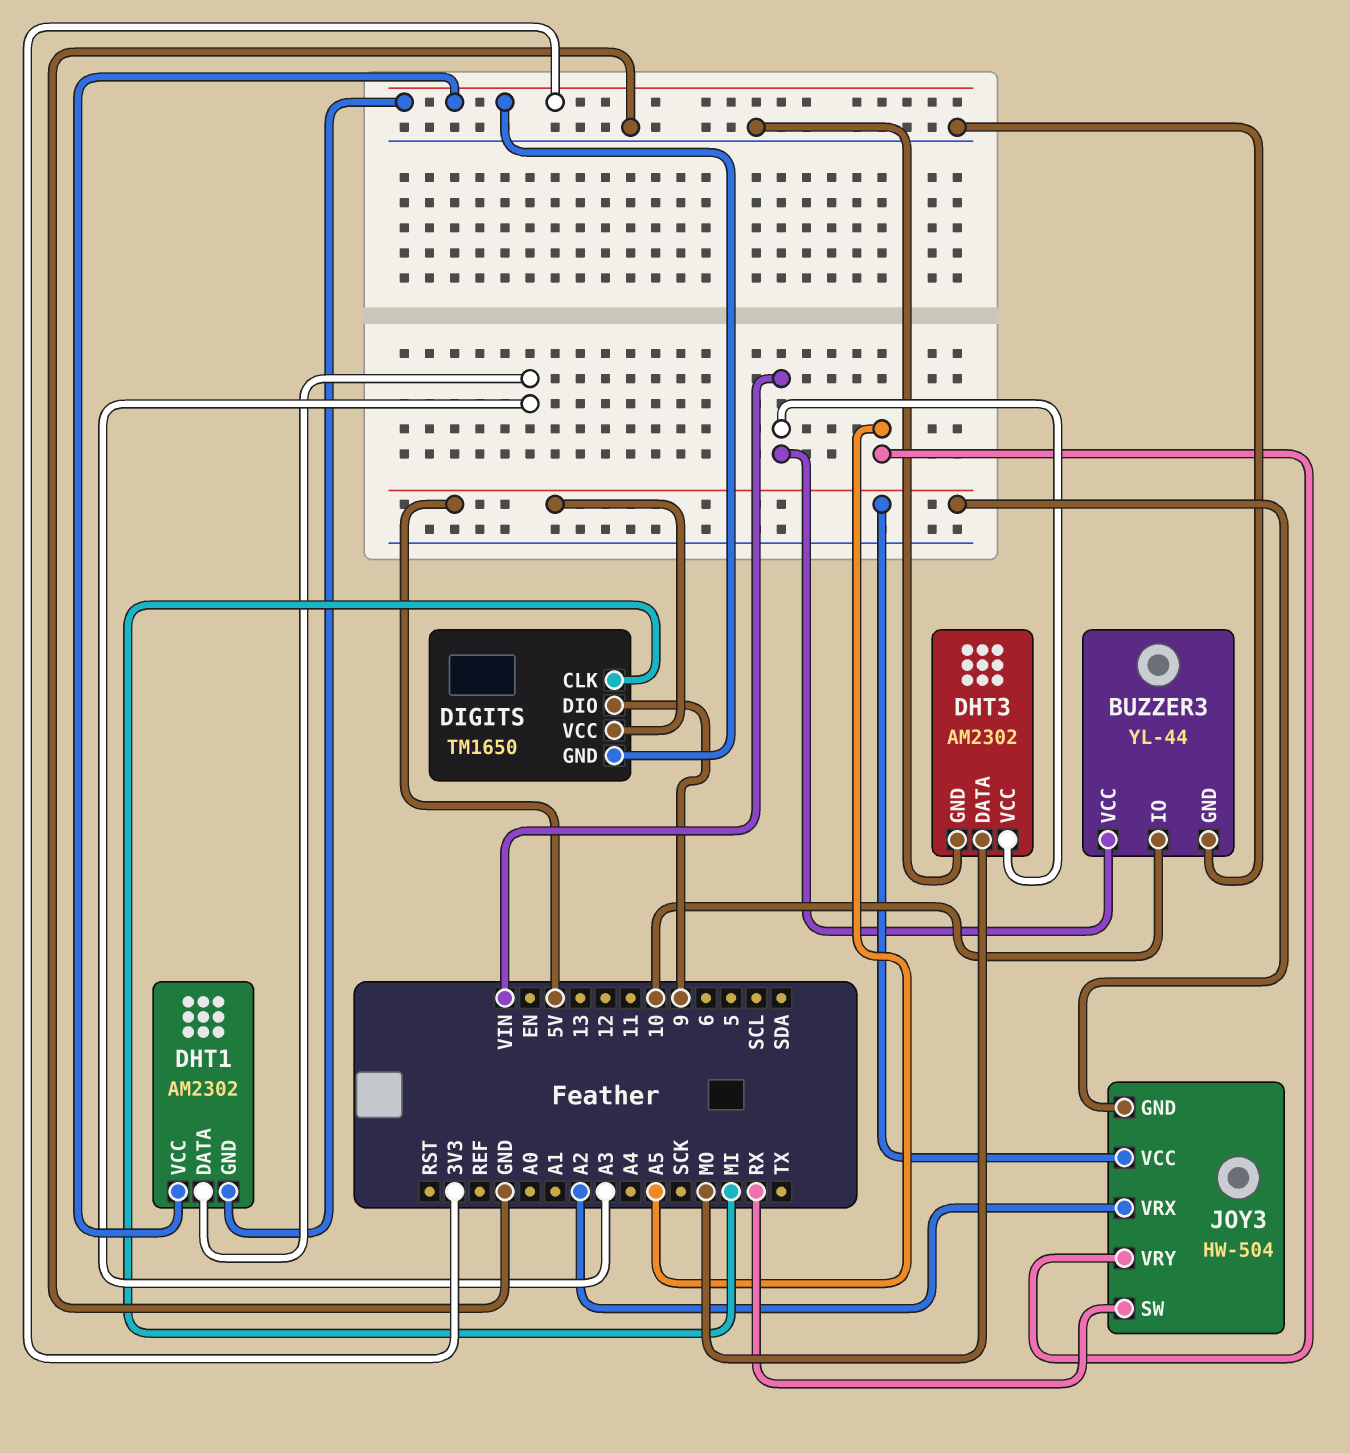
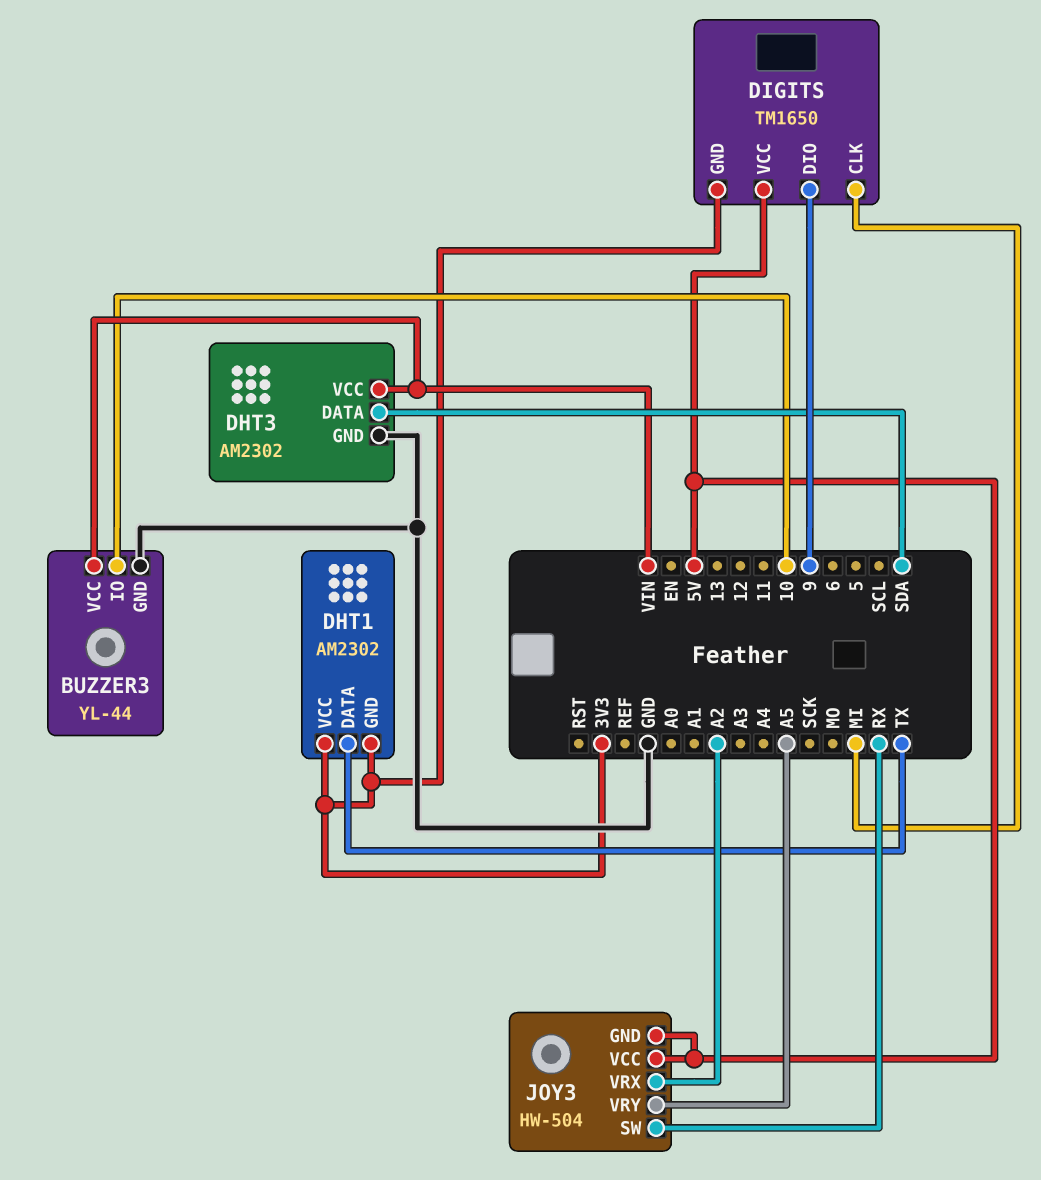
DHT1 pin DATA: A3 -> TX
DHT3 pin DATA: MO -> SDA

